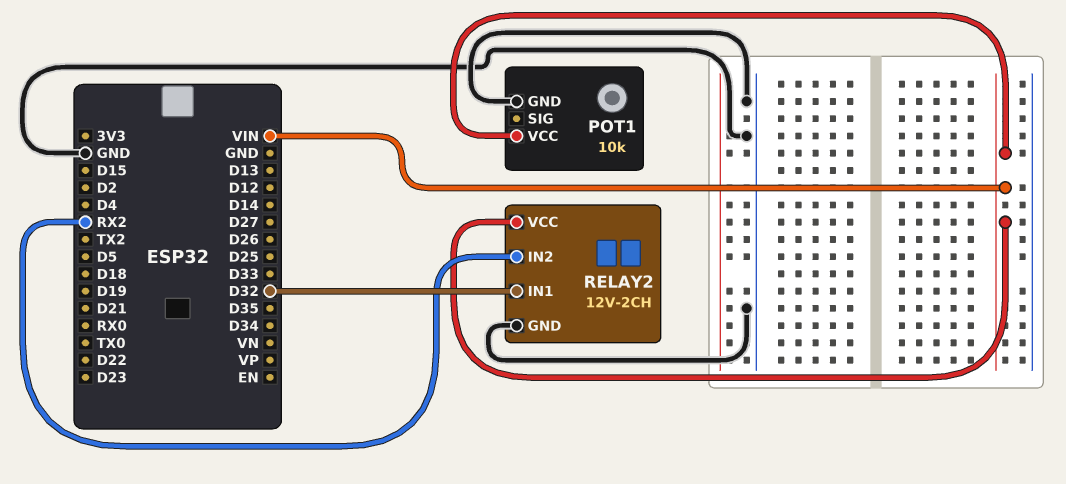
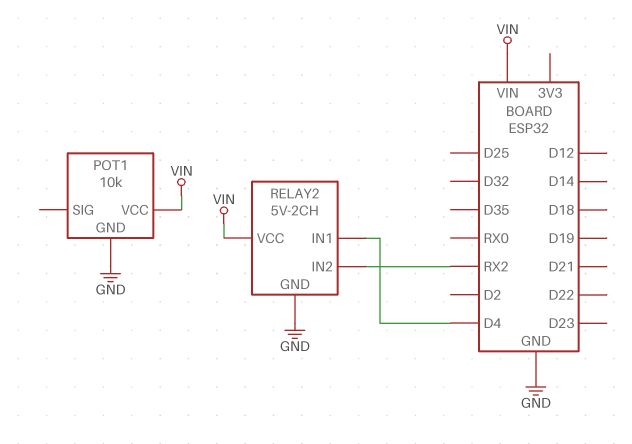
RELAY2: 12V-2CH -> 5V-2CH
RELAY2 pin IN1: D32 -> D4

